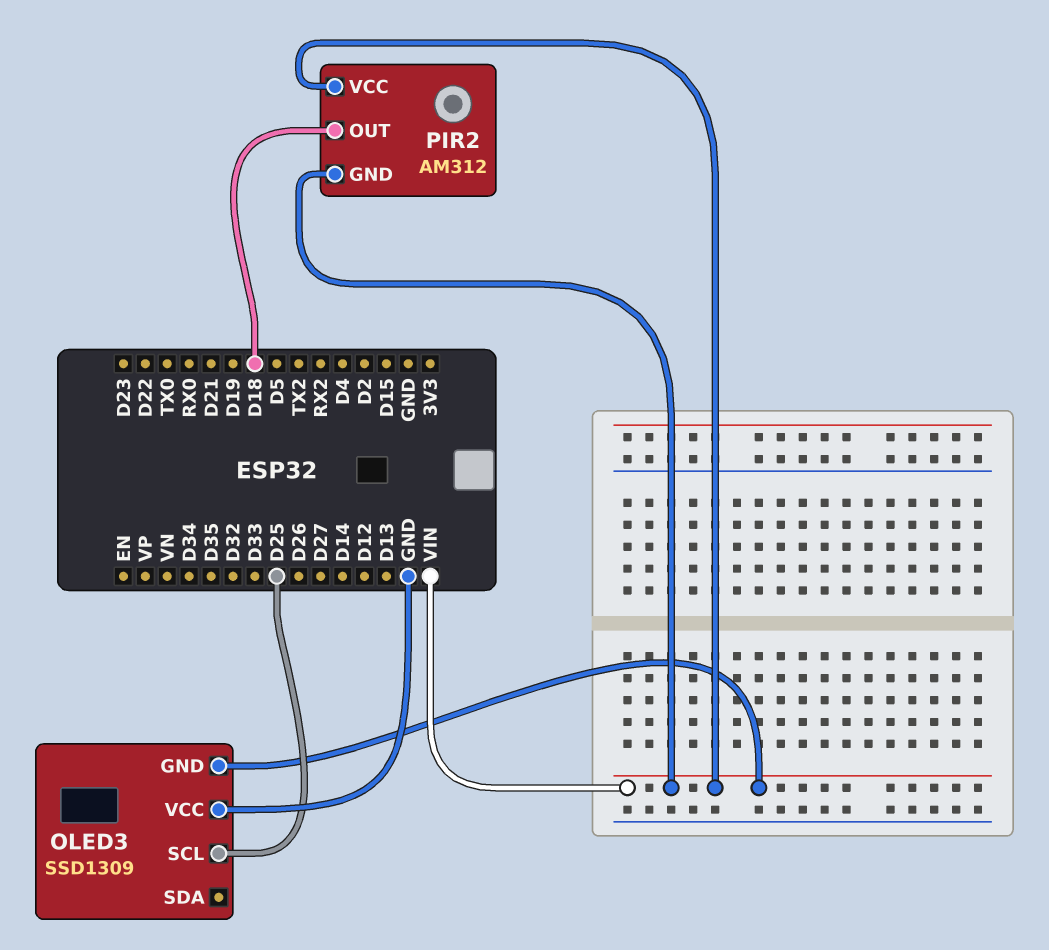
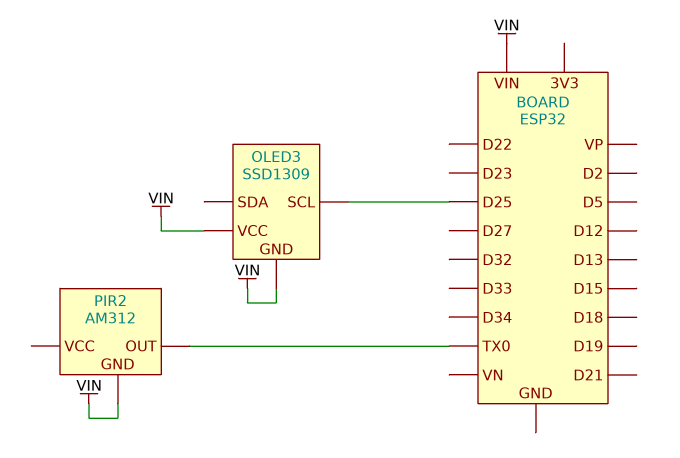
OLED3 pin VCC: GND -> VIN
PIR2 pin OUT: D18 -> TX0
PIR2 pin VCC: VIN -> none

